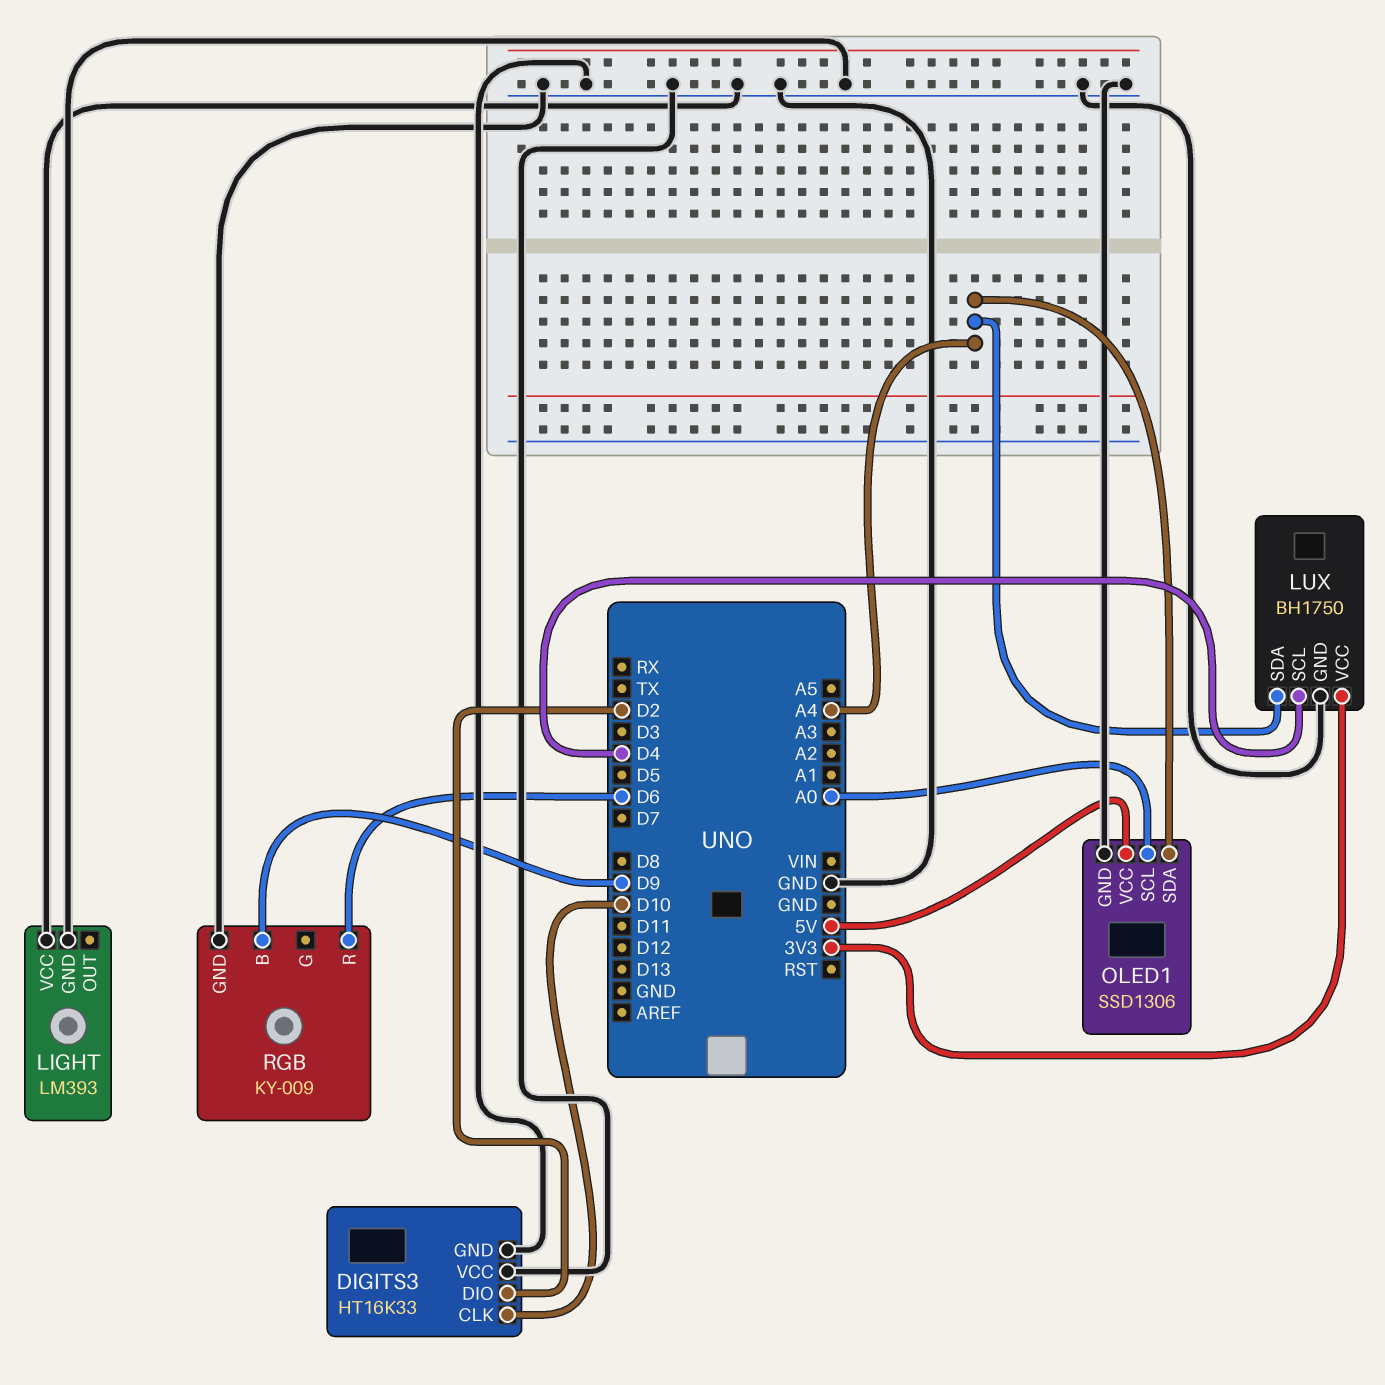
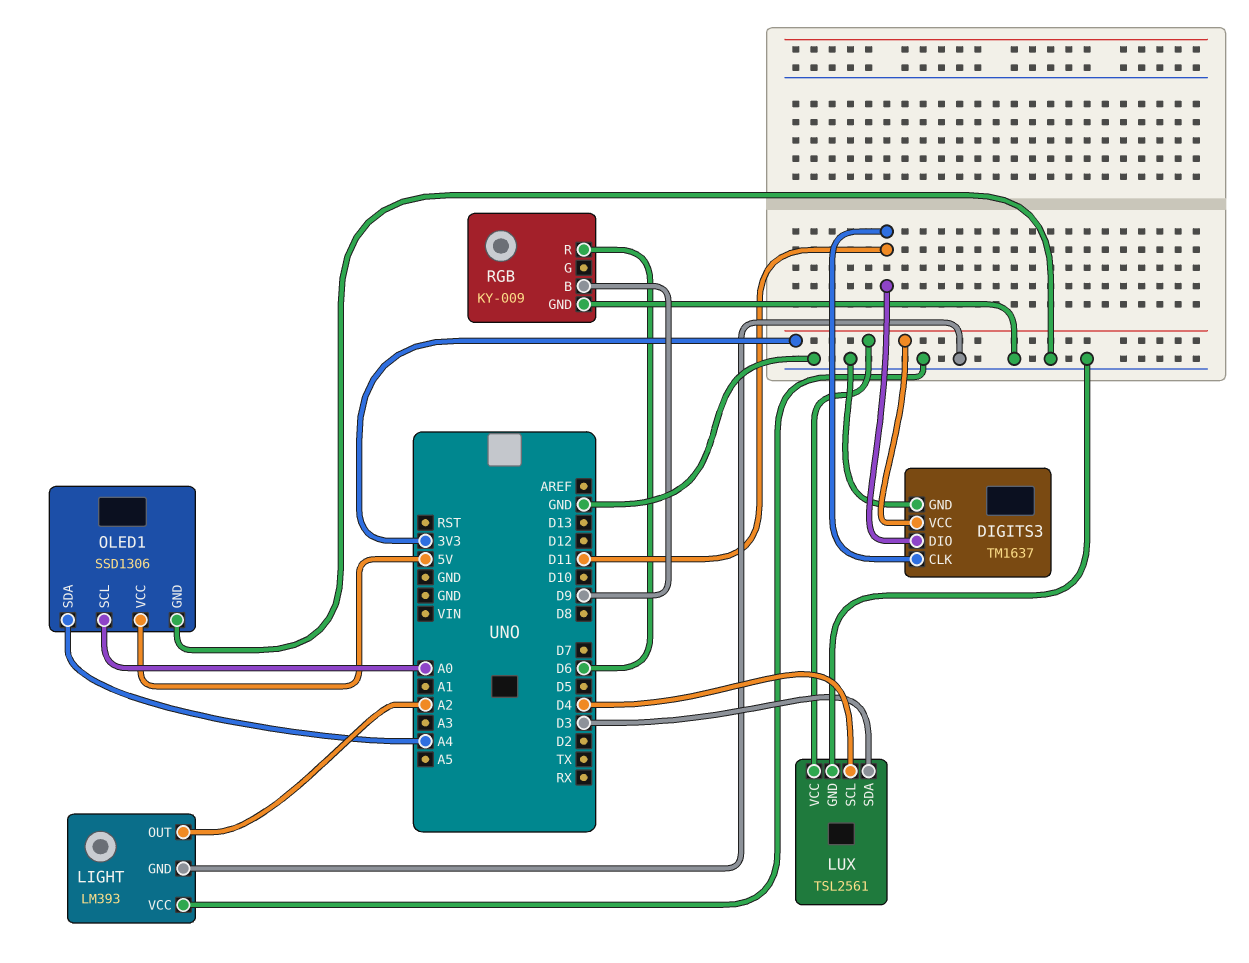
DIGITS3: HT16K33 -> TM1637
DIGITS3 pin CLK: D10 -> D11
DIGITS3 pin DIO: D2 -> D11
DIGITS3 pin VCC: GND -> 3V3
LIGHT pin OUT: none -> A2
LUX: BH1750 -> TSL2561
LUX pin SDA: A4 -> D3

